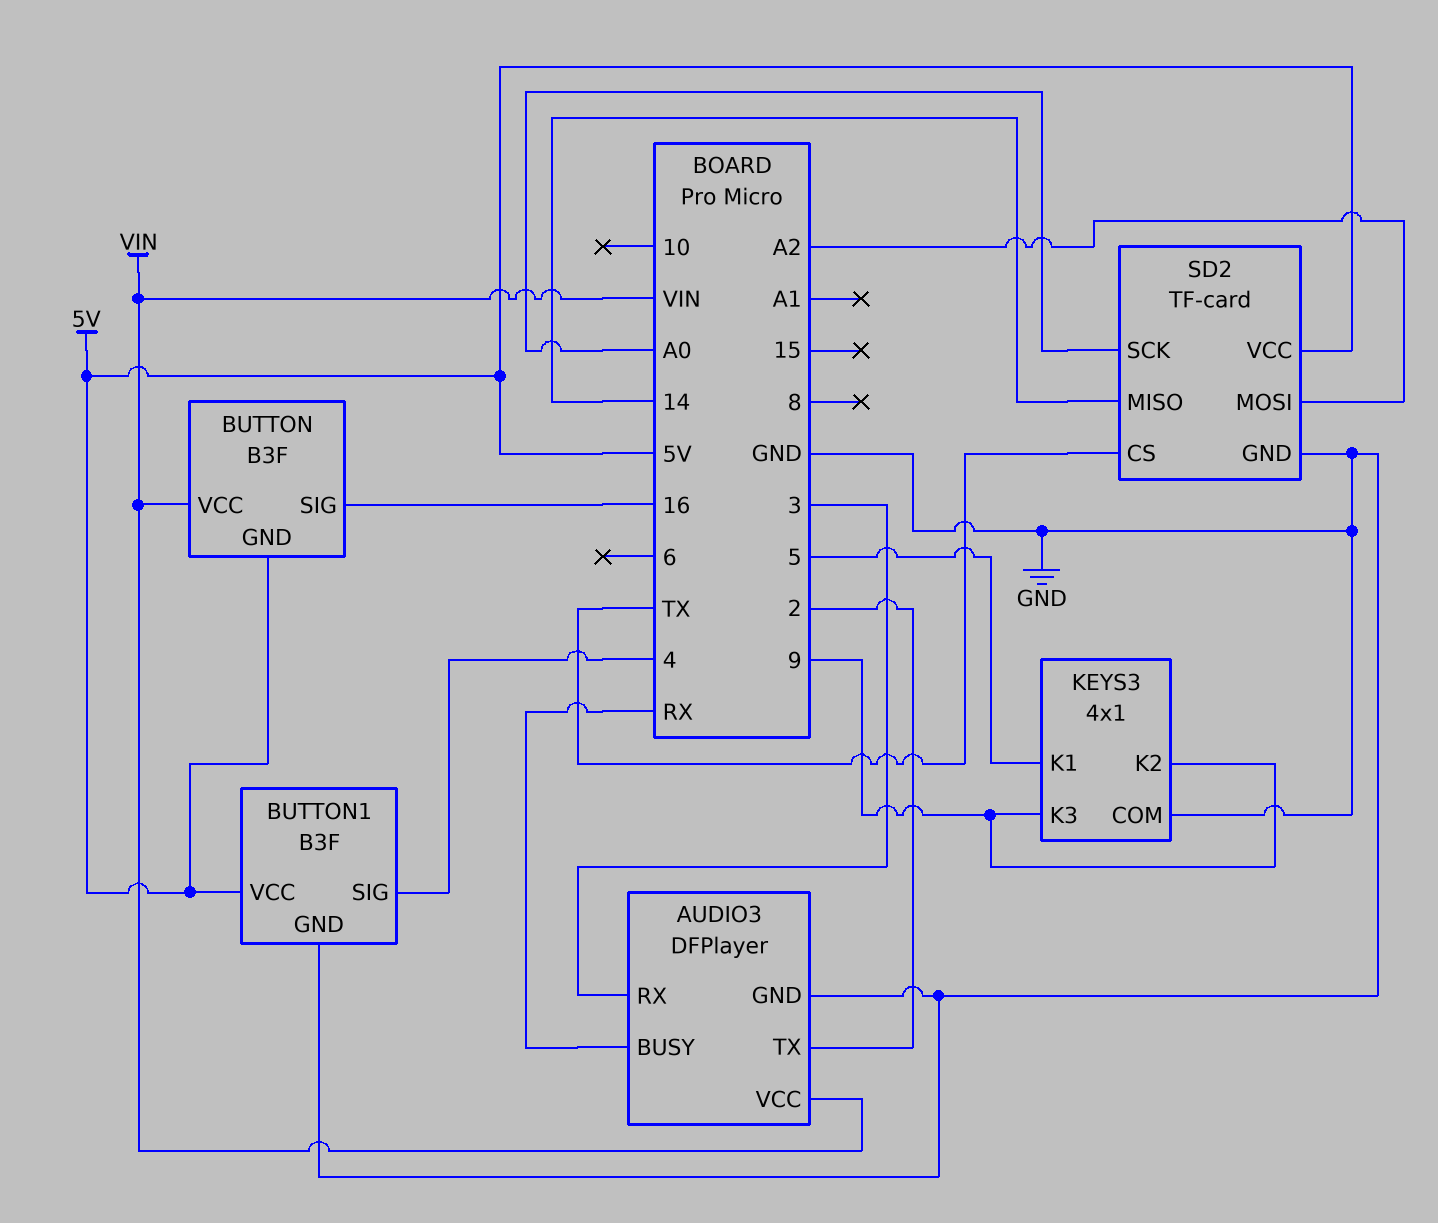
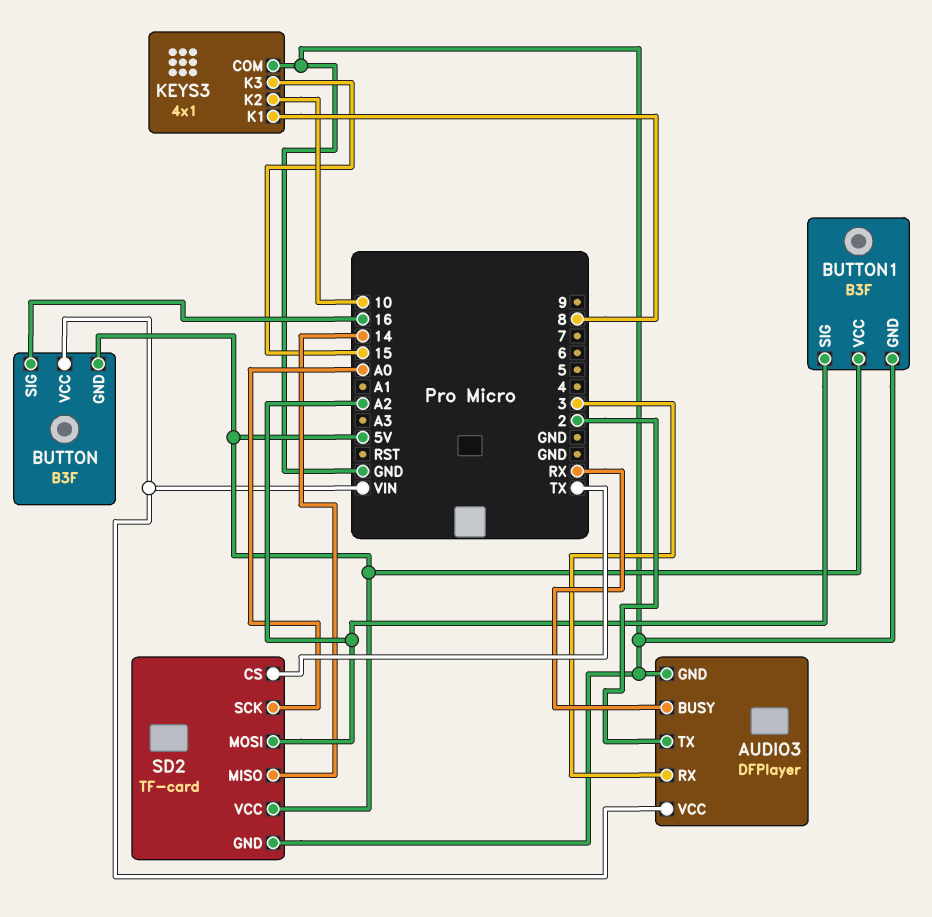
BUTTON1 pin SIG: 4 -> A2
KEYS3 pin K1: 5 -> 8
KEYS3 pin K2: 9 -> 10
KEYS3 pin K3: 9 -> 15

